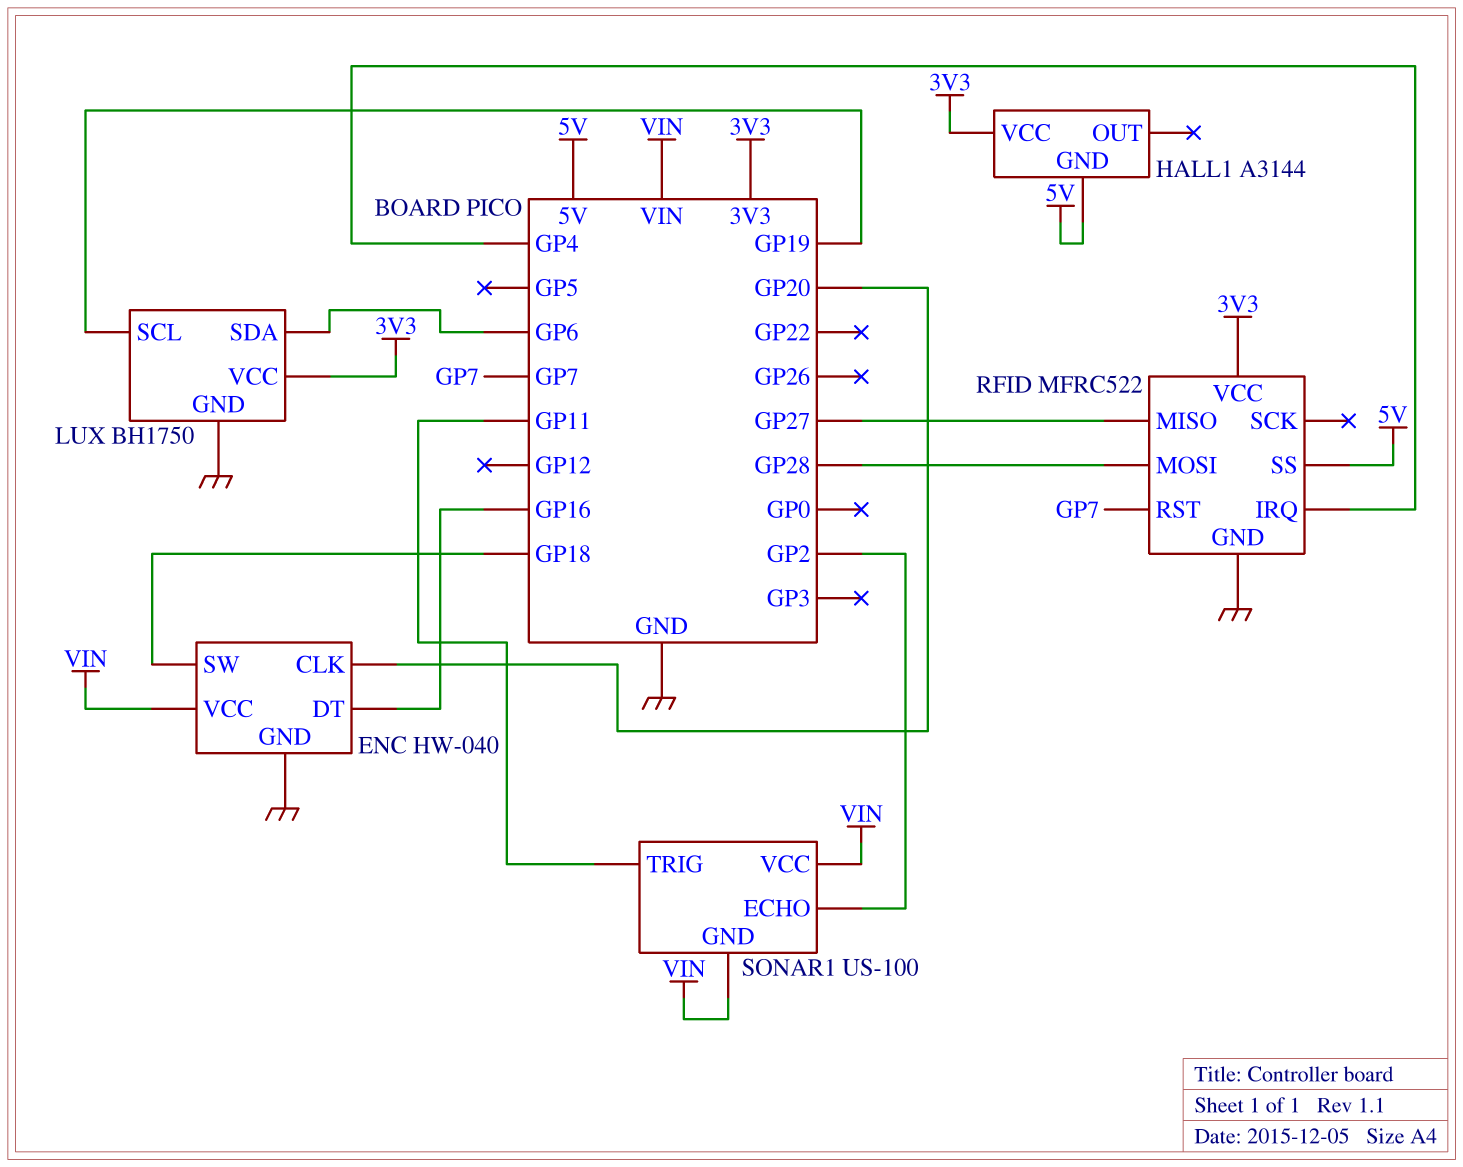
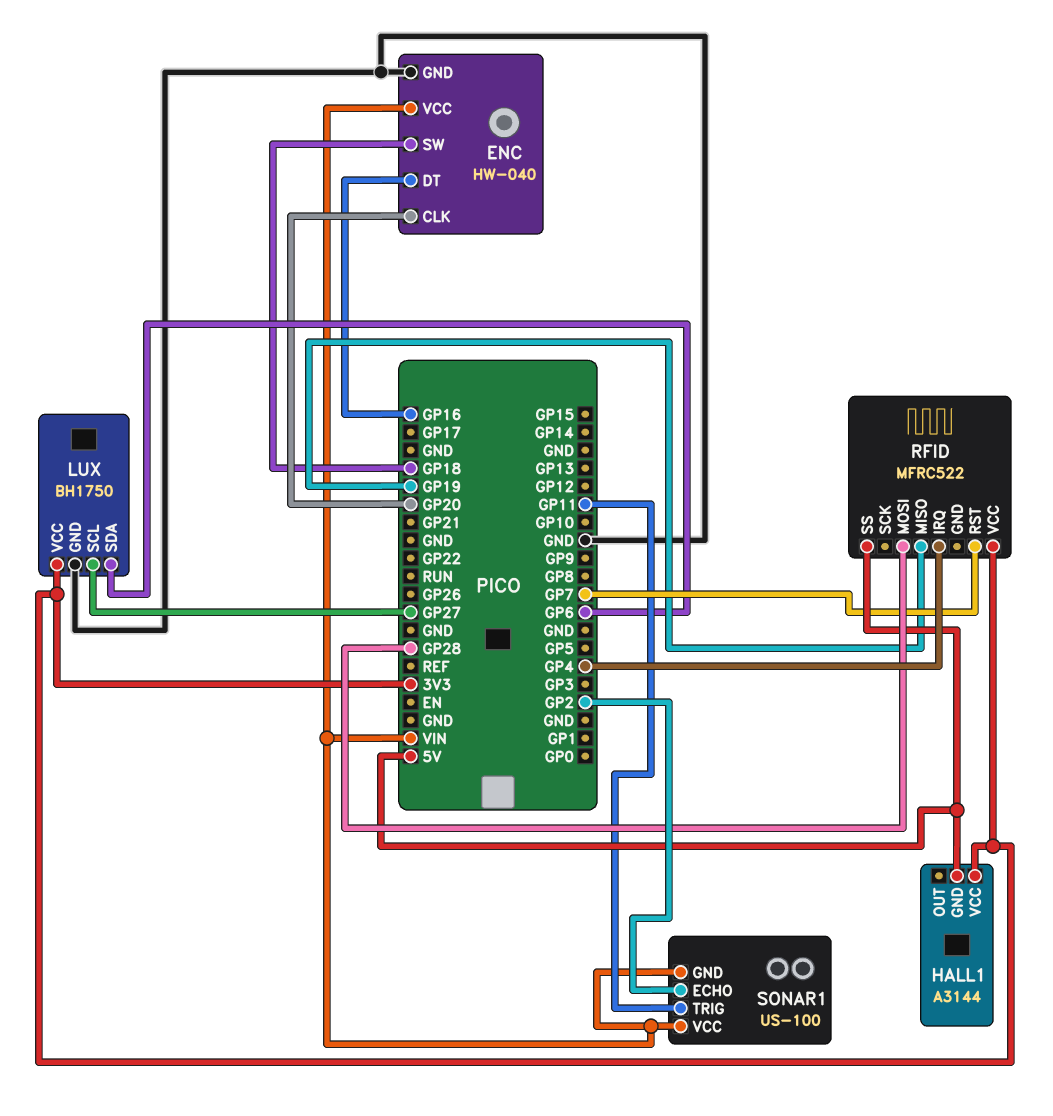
LUX pin SCL: GP19 -> GP27
RFID pin GND: GND -> none
RFID pin MISO: GP27 -> GP19

